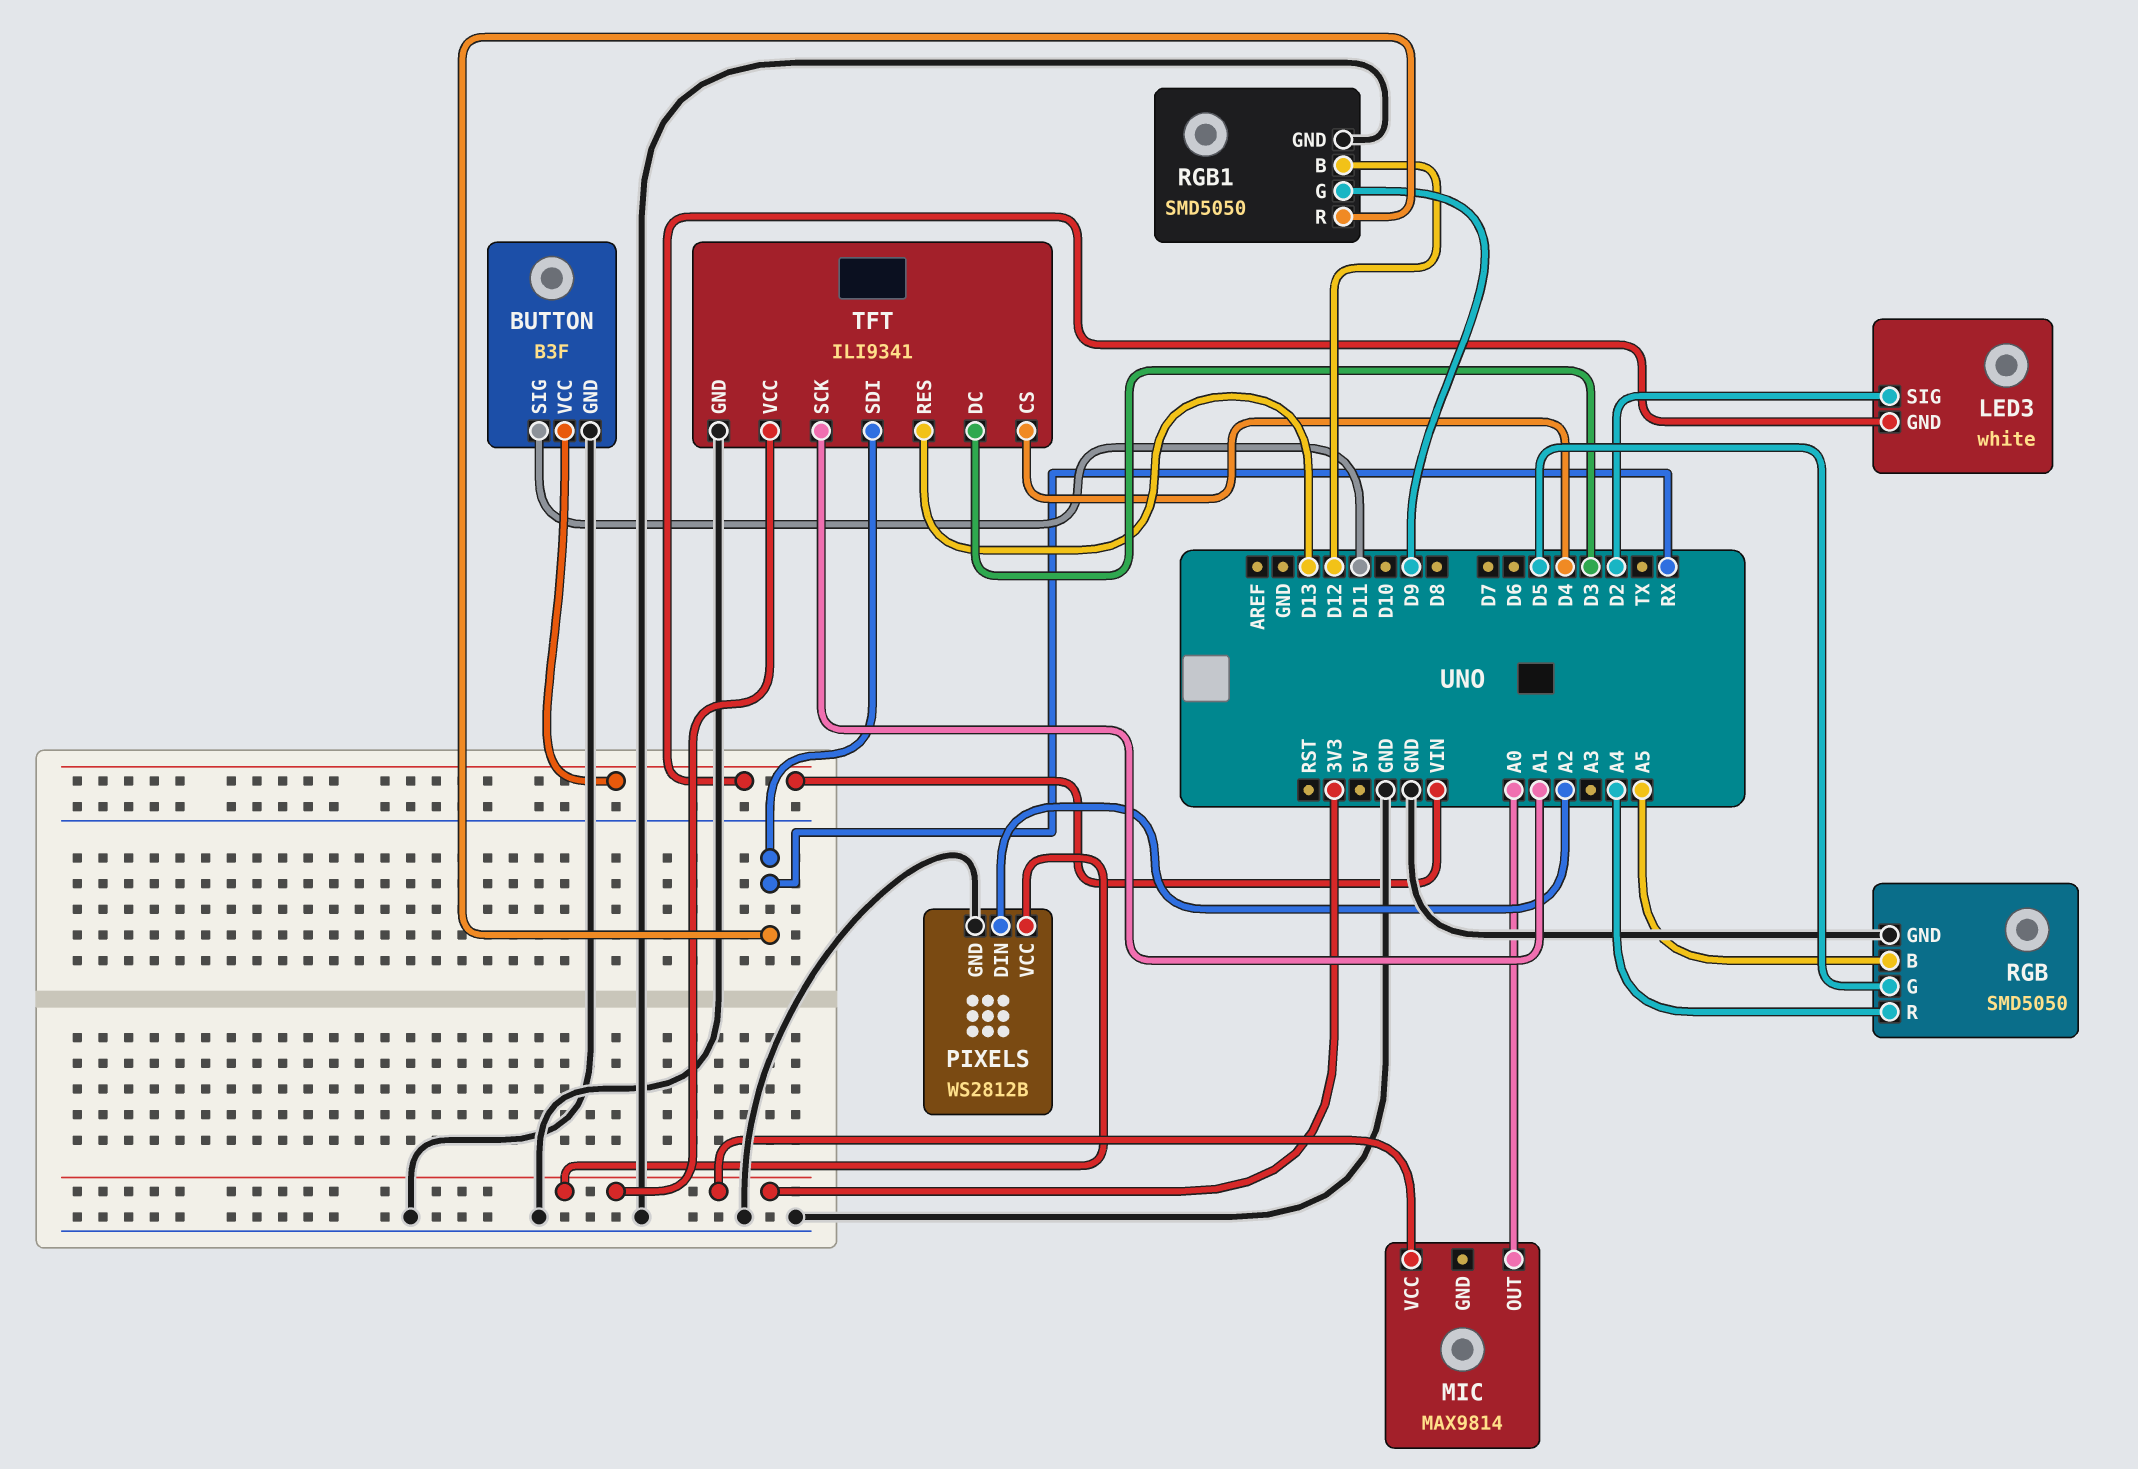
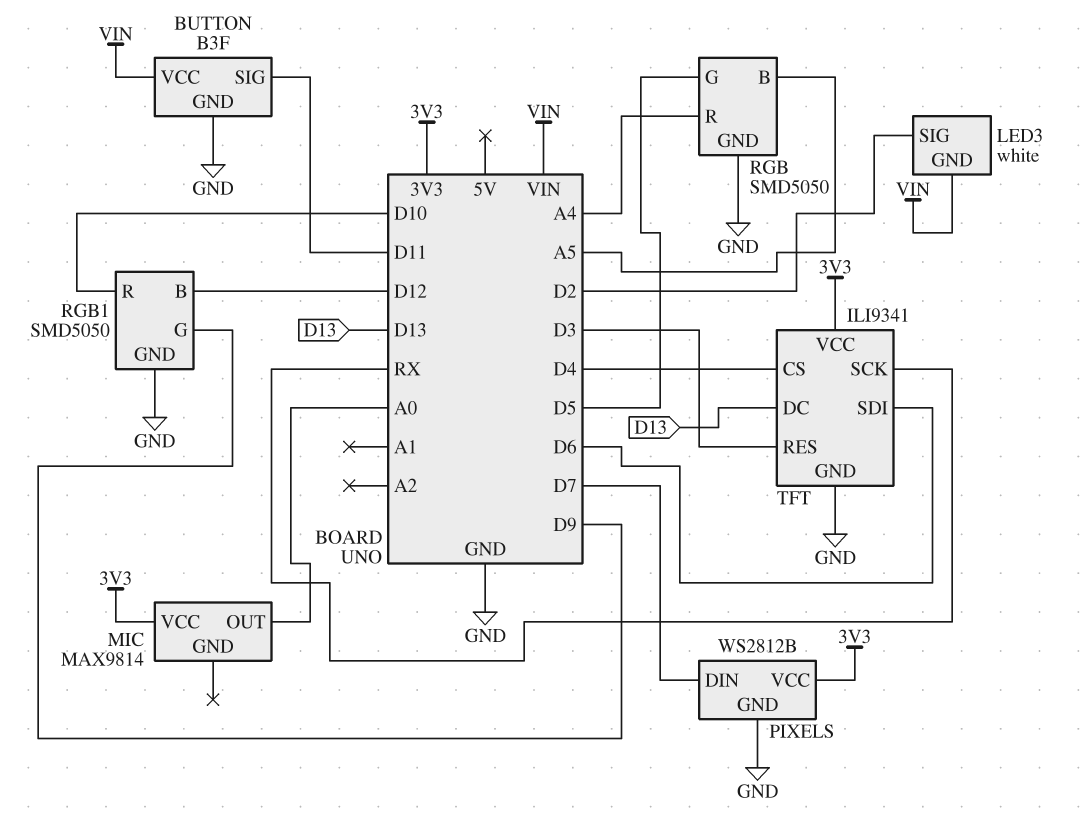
PIXELS pin DIN: A2 -> D7
RGB1 pin R: RX -> D10
TFT pin DC: D3 -> D13
TFT pin RES: D13 -> D3
TFT pin SCK: A1 -> RX
TFT pin SDI: RX -> D6

